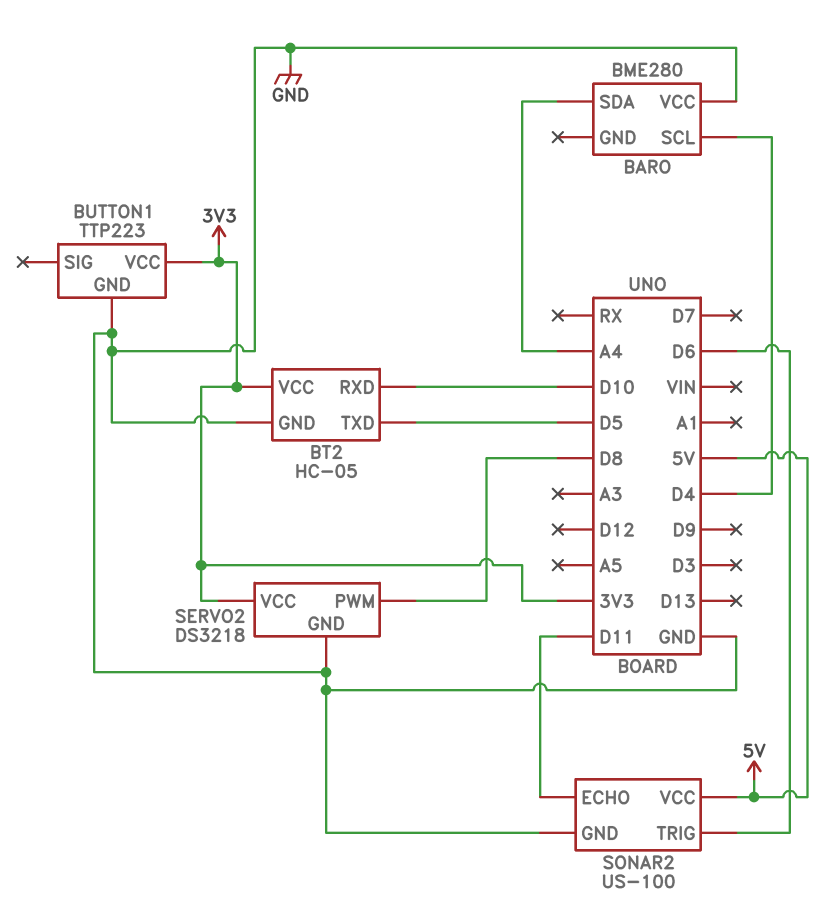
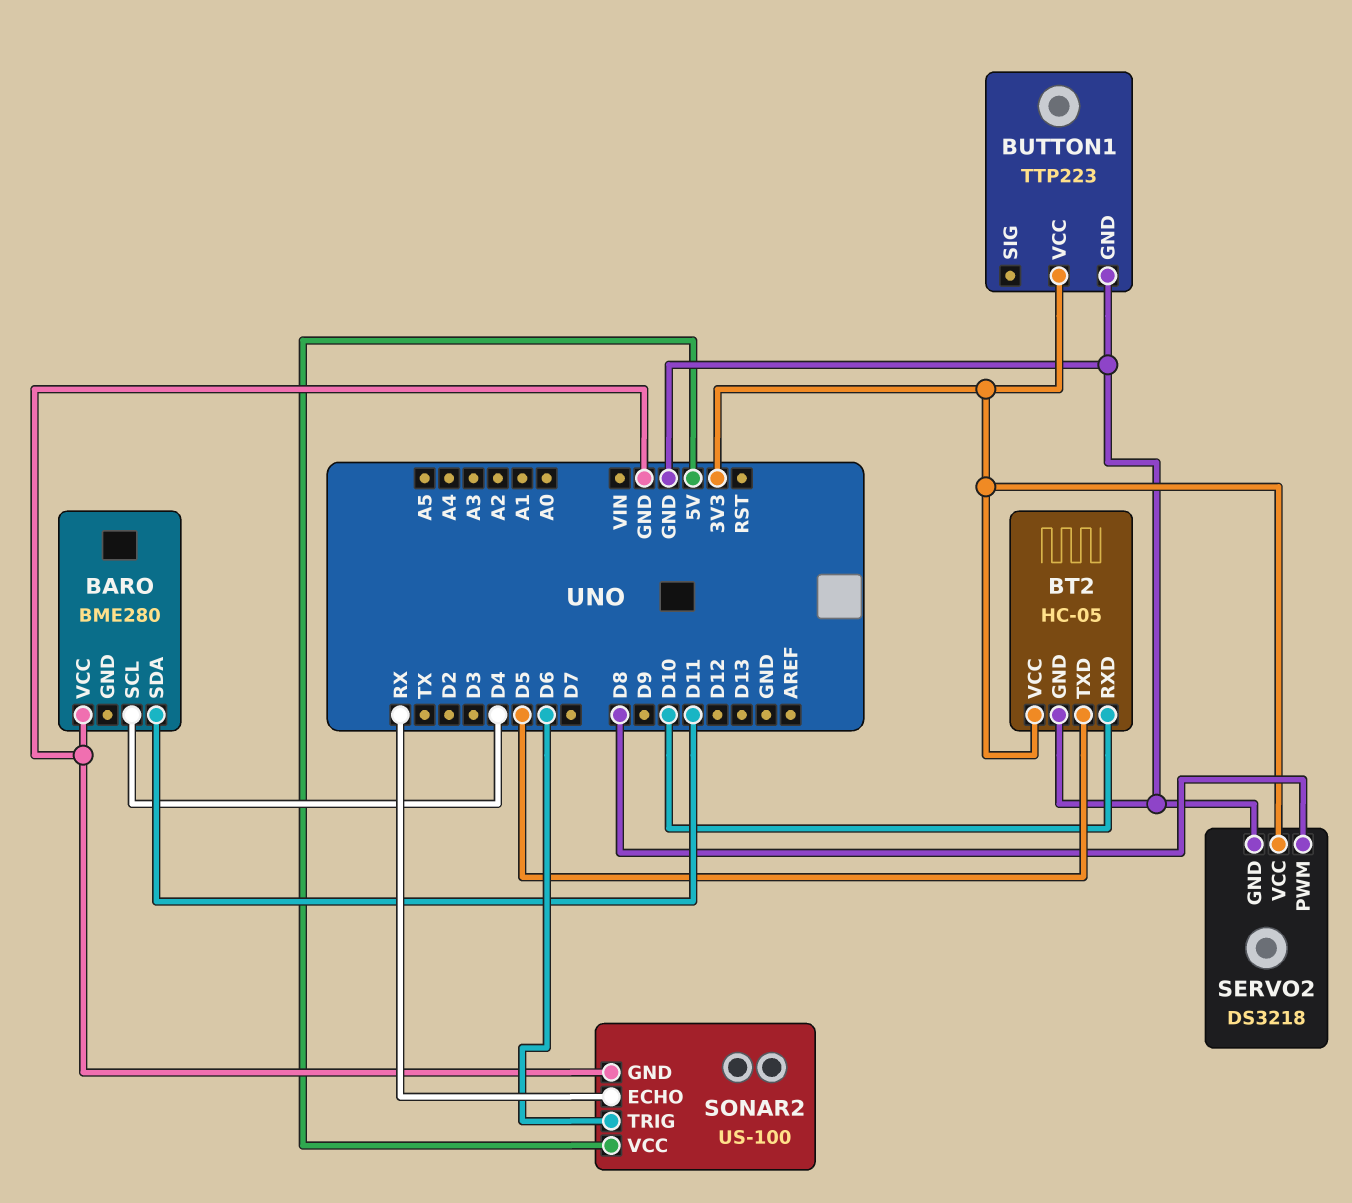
BARO pin SDA: A4 -> D11
SONAR2 pin ECHO: D11 -> RX

